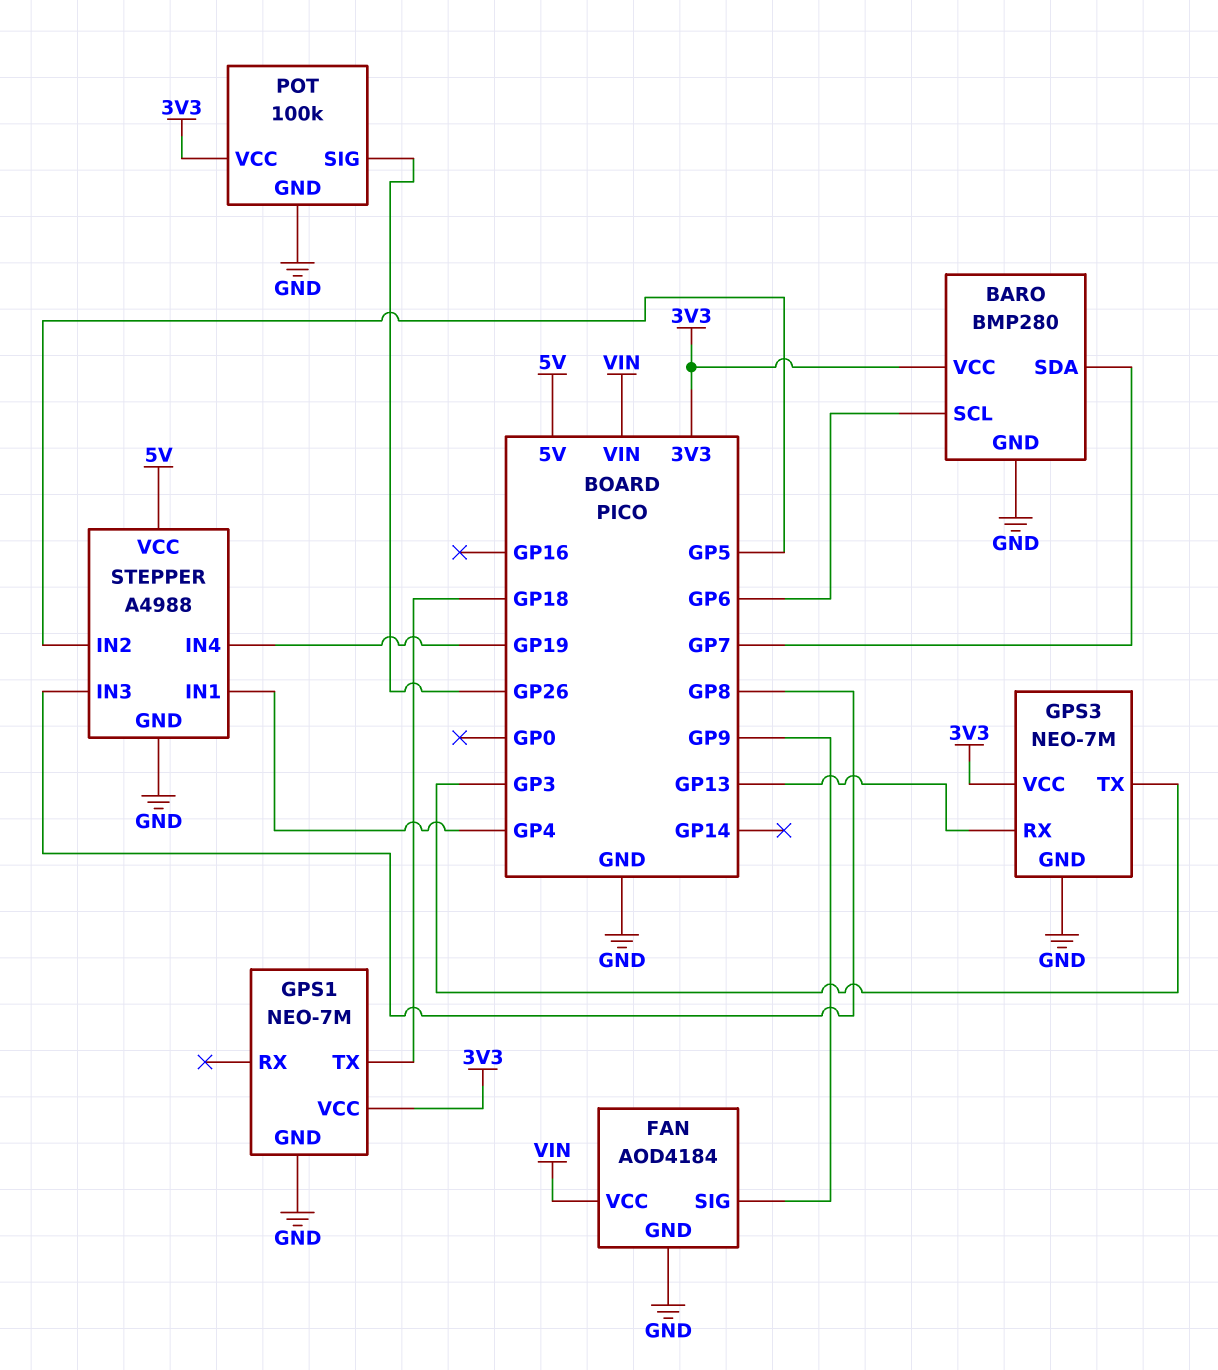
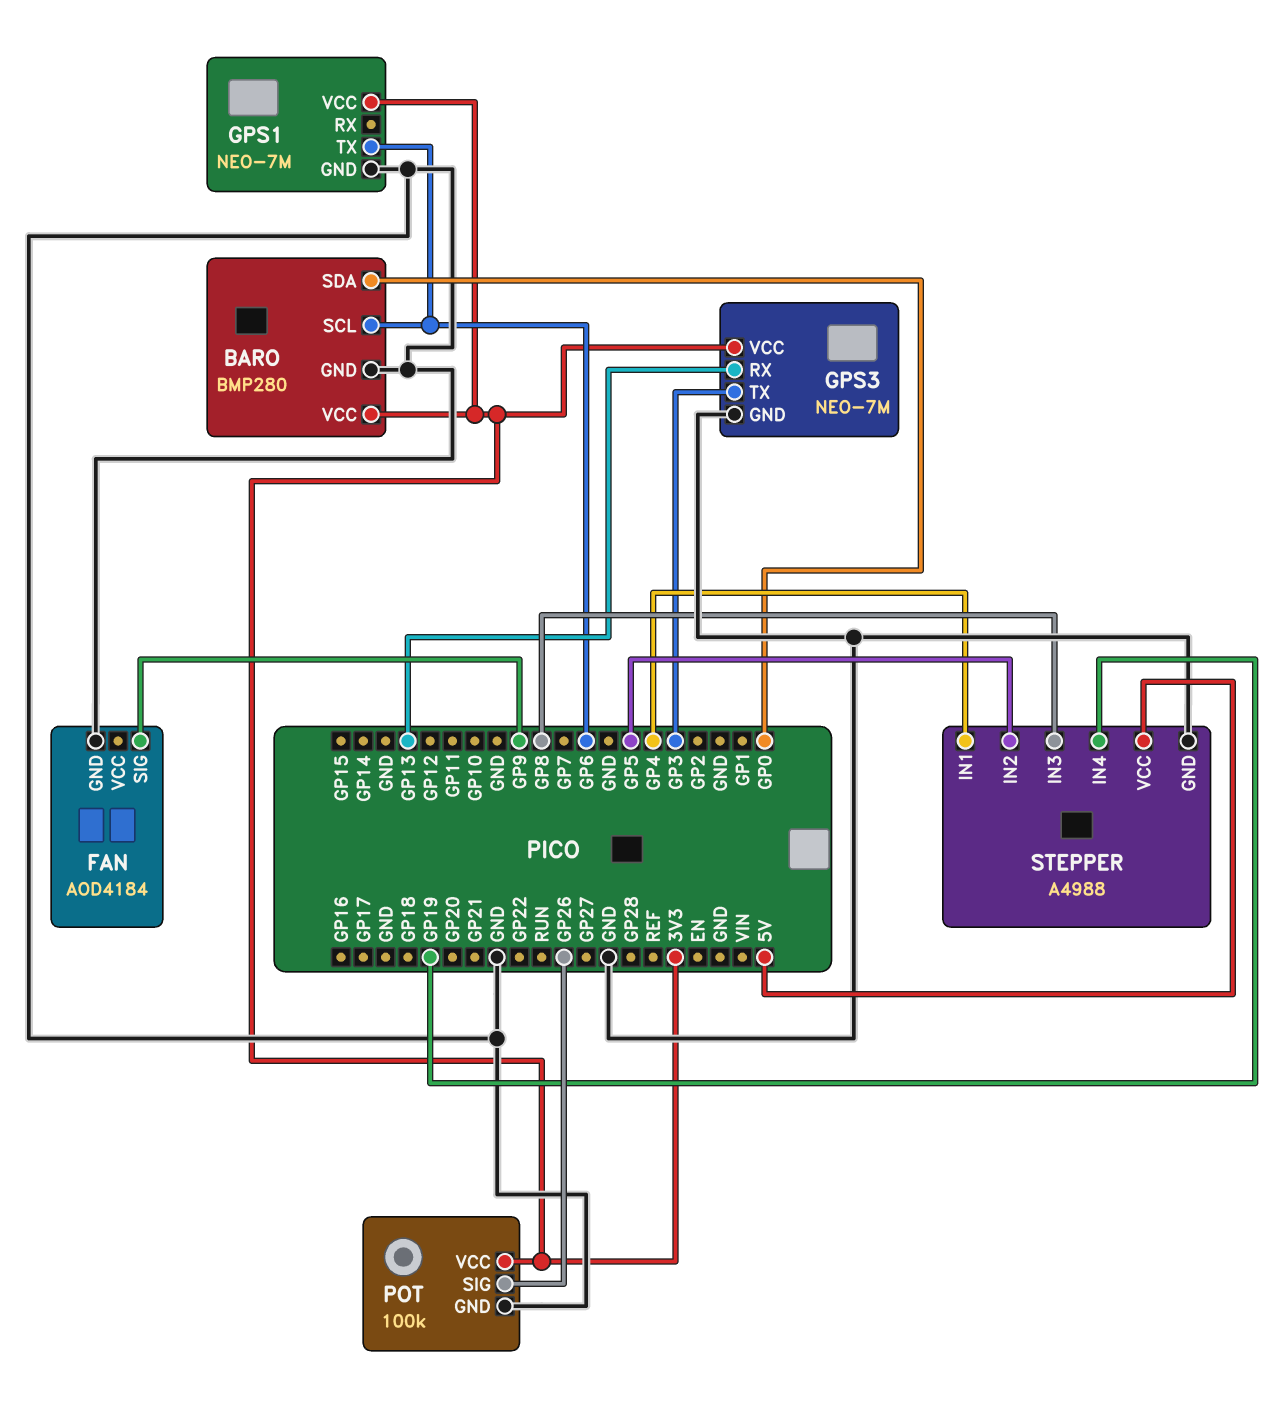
BARO pin SDA: GP7 -> GP0
FAN pin VCC: VIN -> none
GPS1 pin TX: GP18 -> GP6

